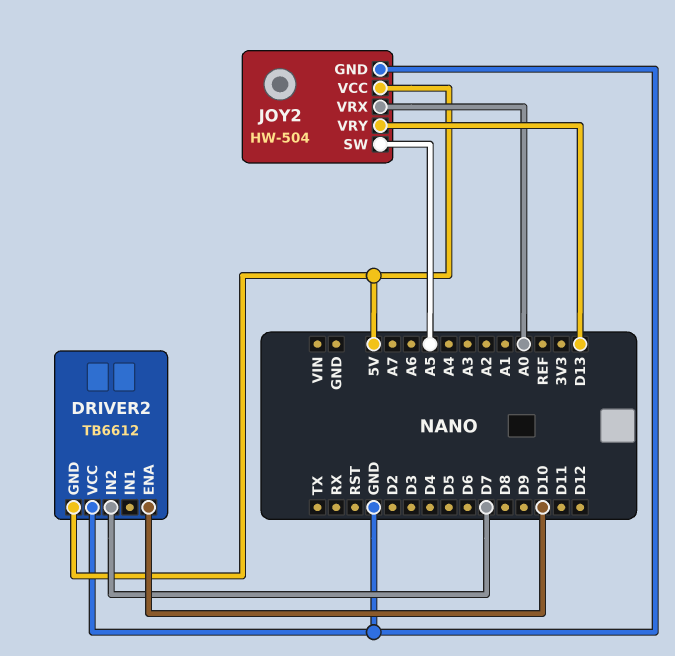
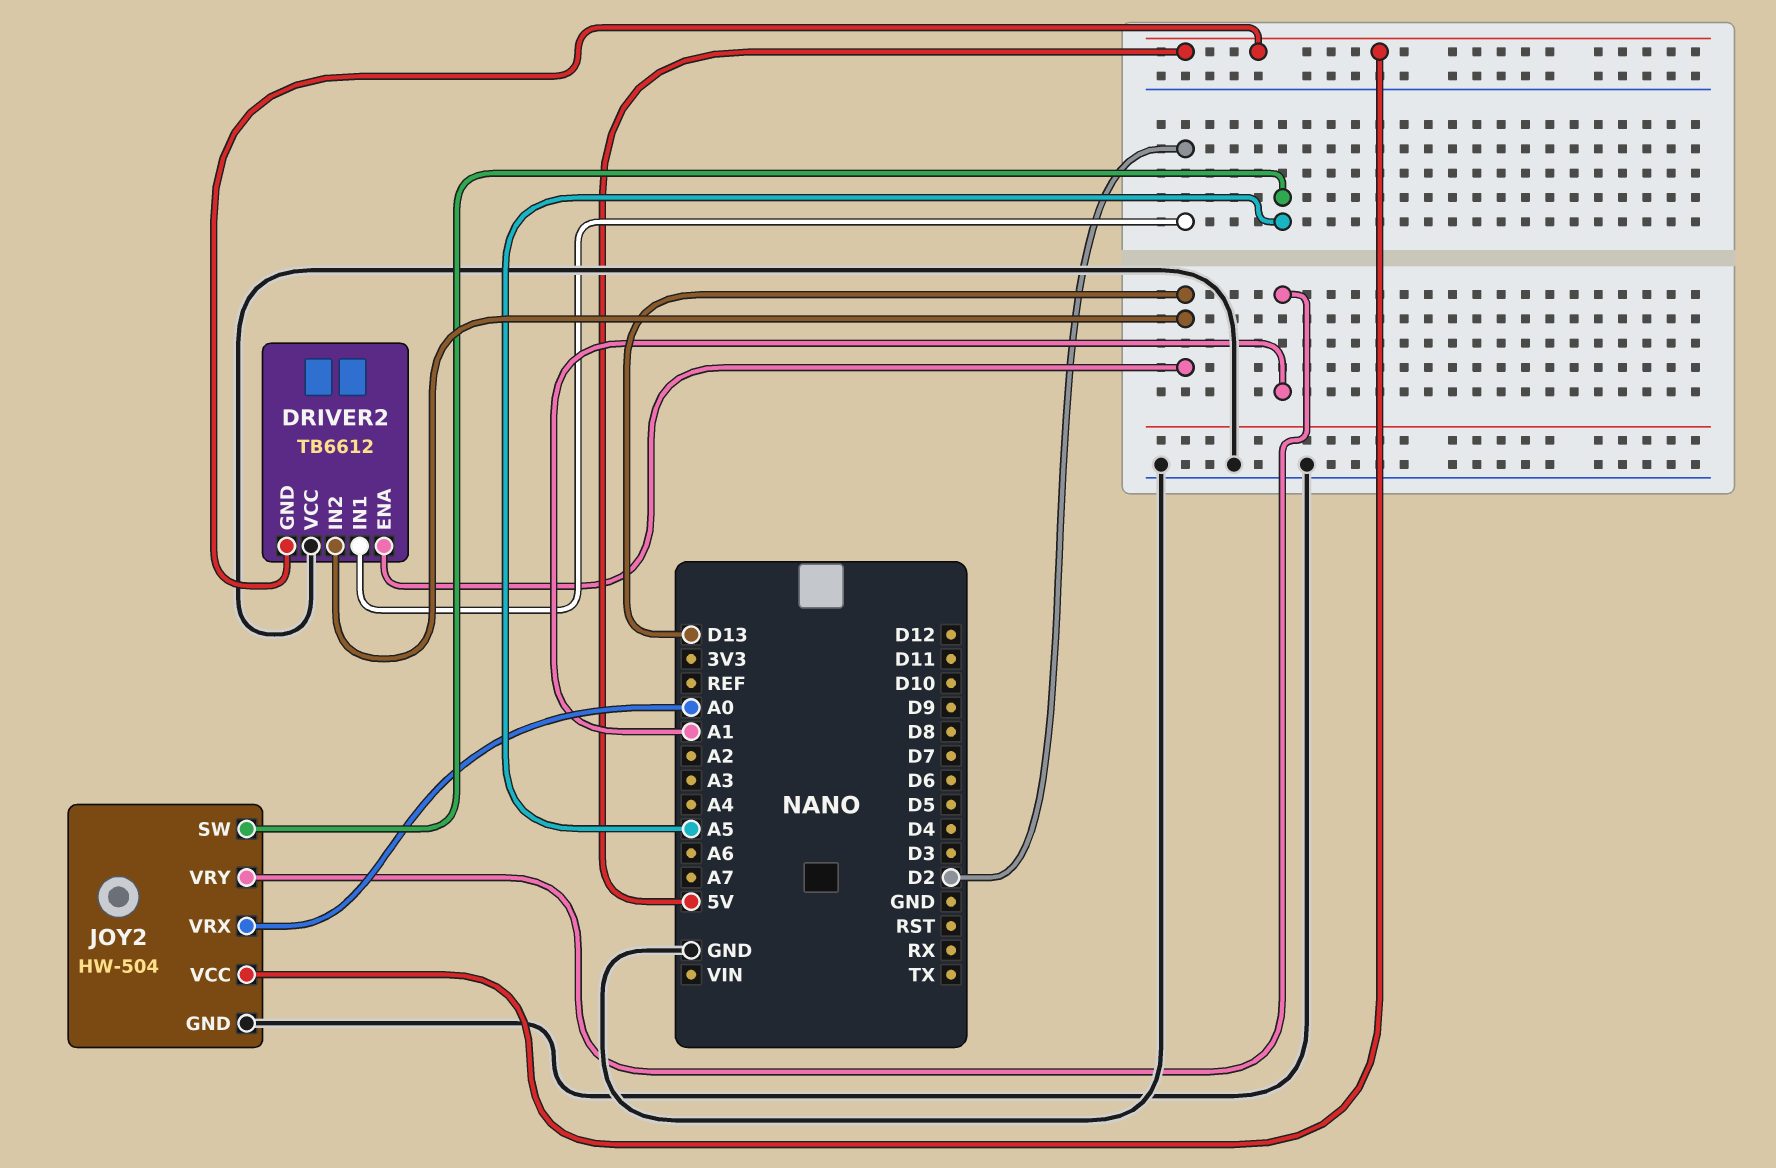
DRIVER2 pin ENA: D10 -> D13
DRIVER2 pin IN1: none -> D2
DRIVER2 pin IN2: D7 -> D13
JOY2 pin VRY: D13 -> A1

